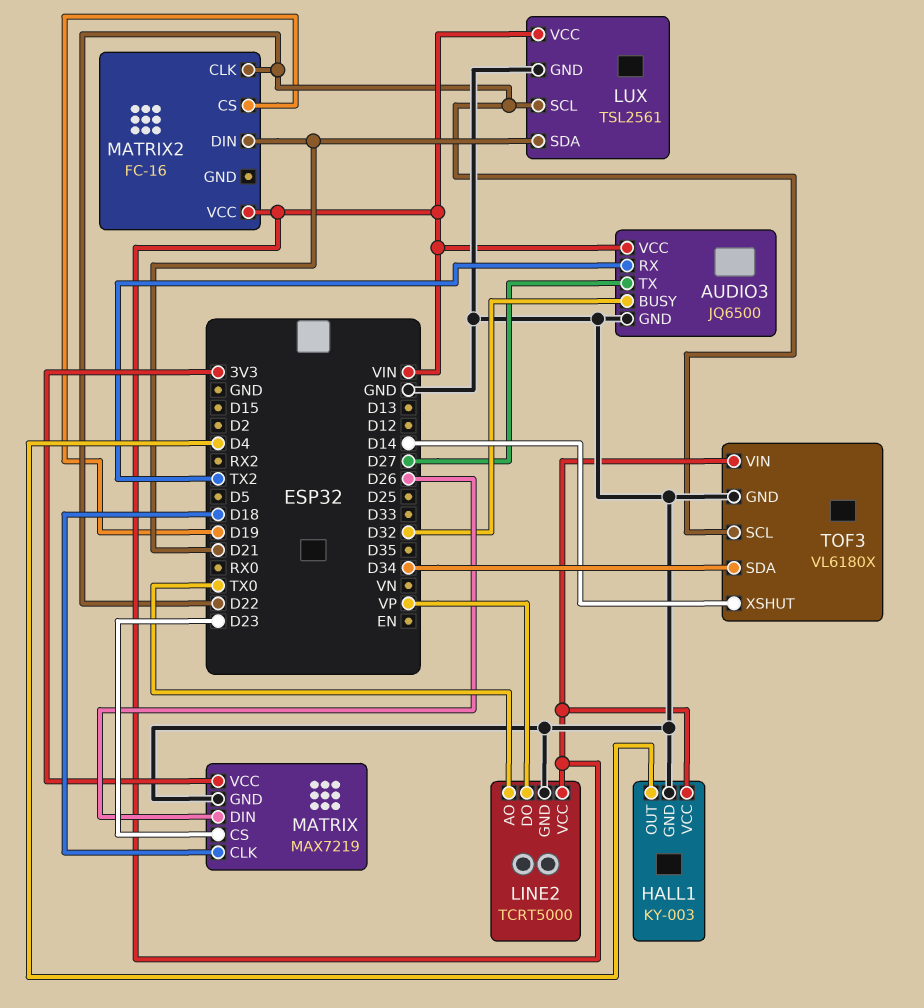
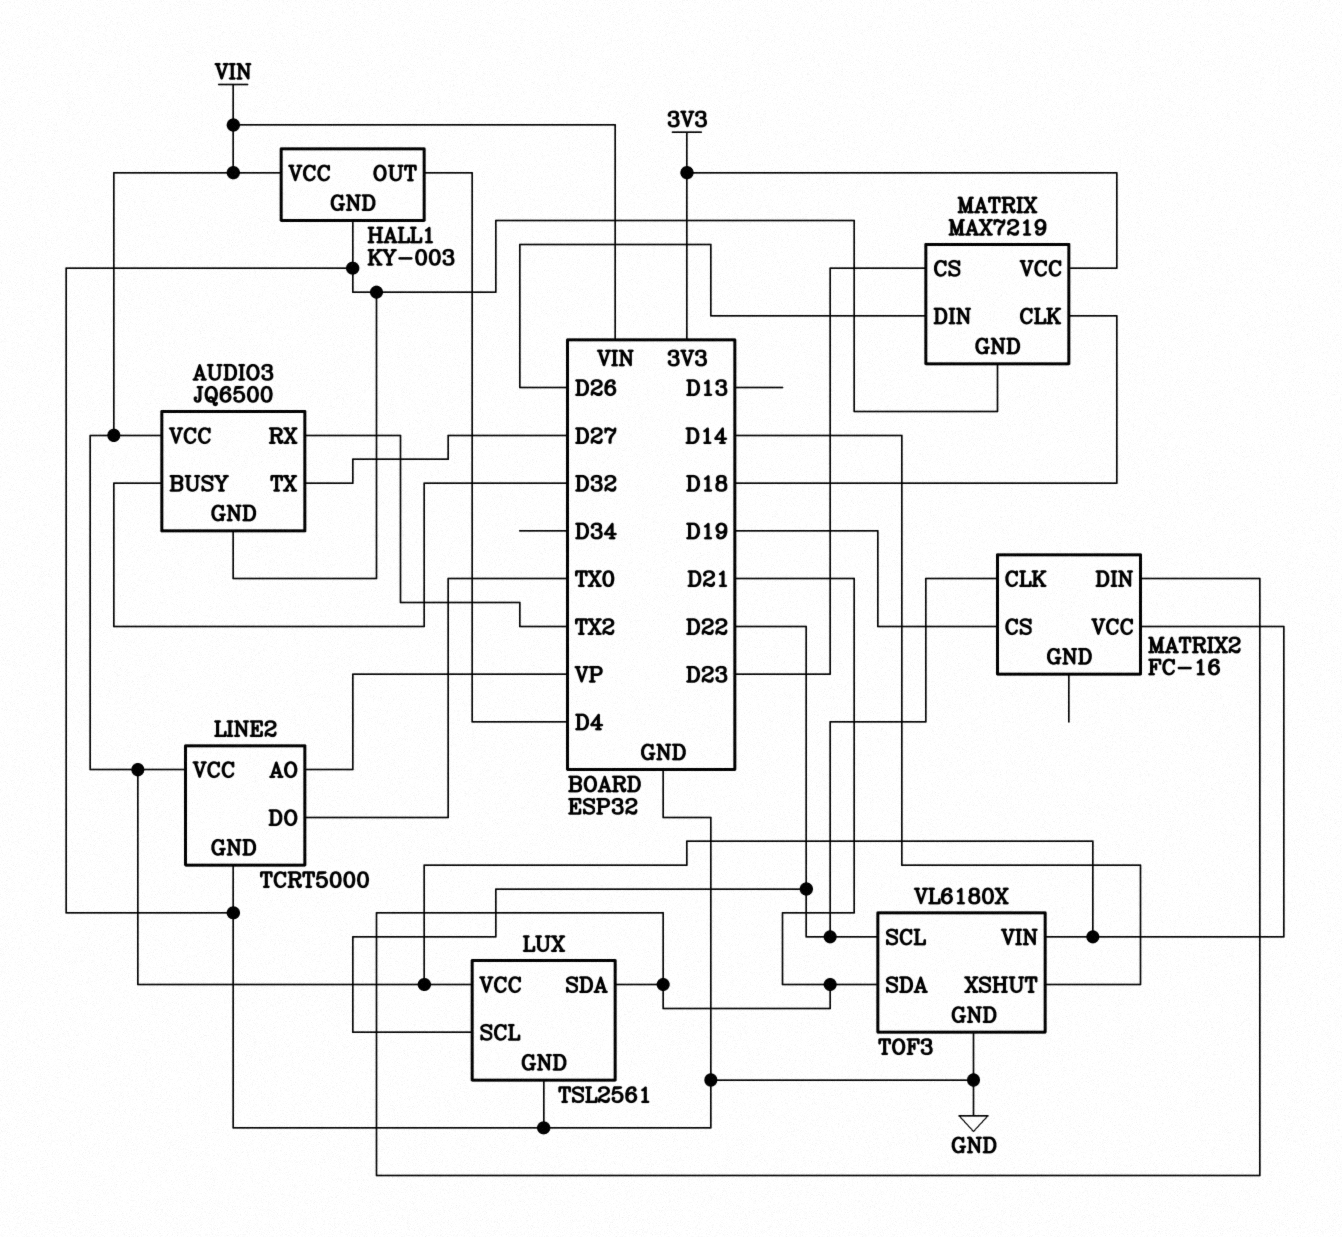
LINE2 pin AO: TX0 -> VP
LINE2 pin DO: VP -> TX0
TOF3 pin SDA: D34 -> D21

